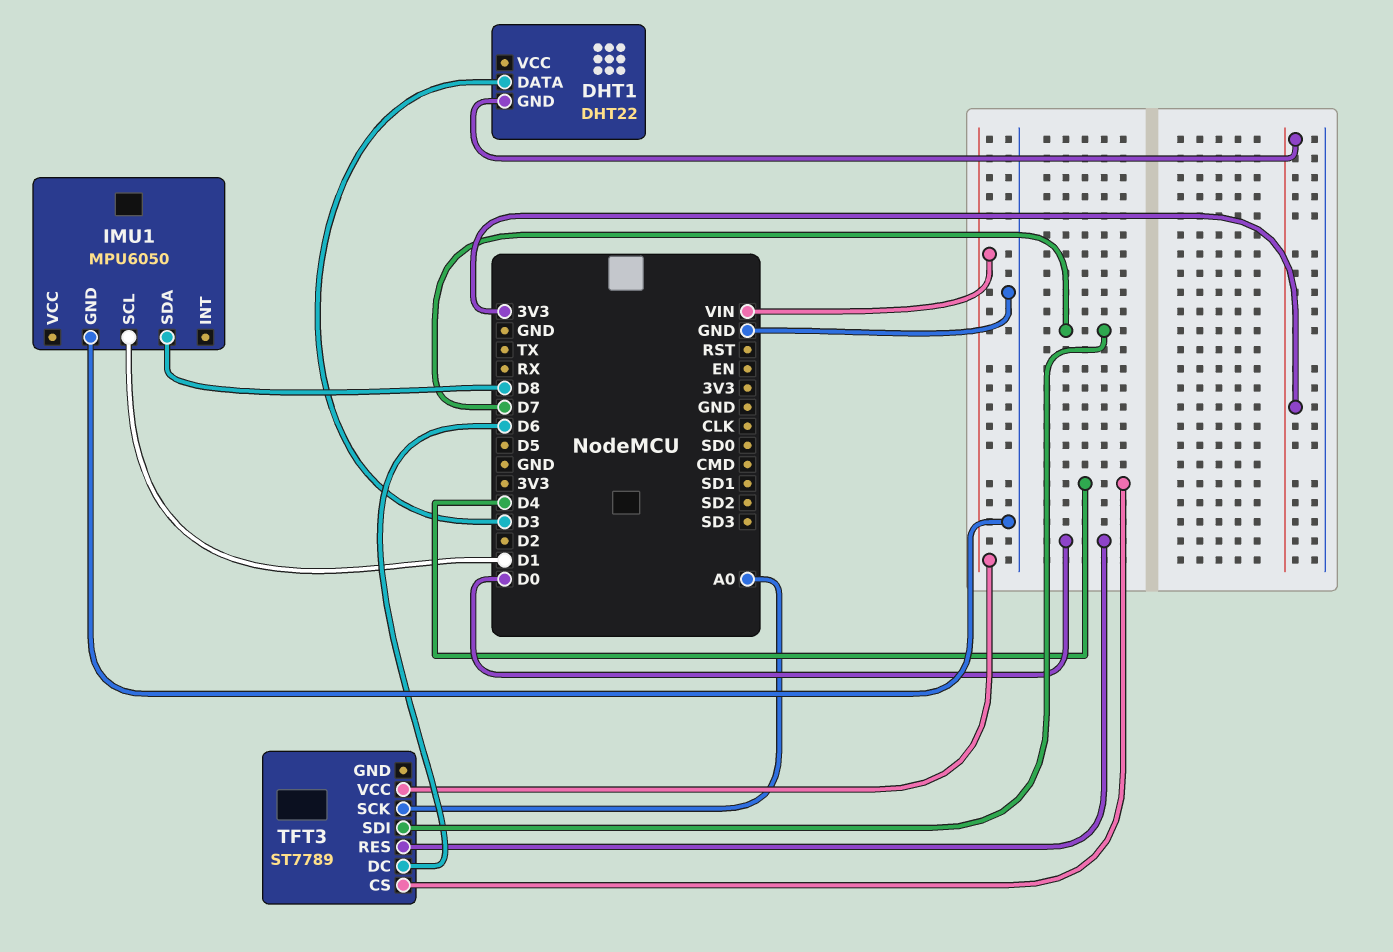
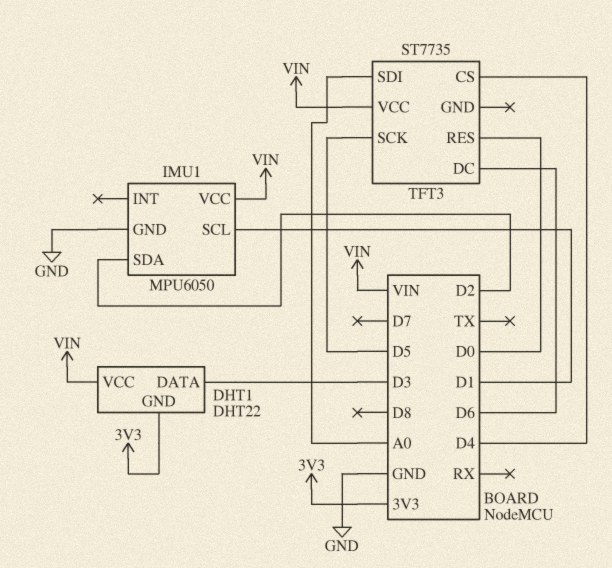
DHT1 pin VCC: none -> VIN
IMU1 pin SDA: D8 -> D2
IMU1 pin VCC: none -> VIN
TFT3: ST7789 -> ST7735
TFT3 pin SCK: A0 -> D5
TFT3 pin SDI: D7 -> A0

